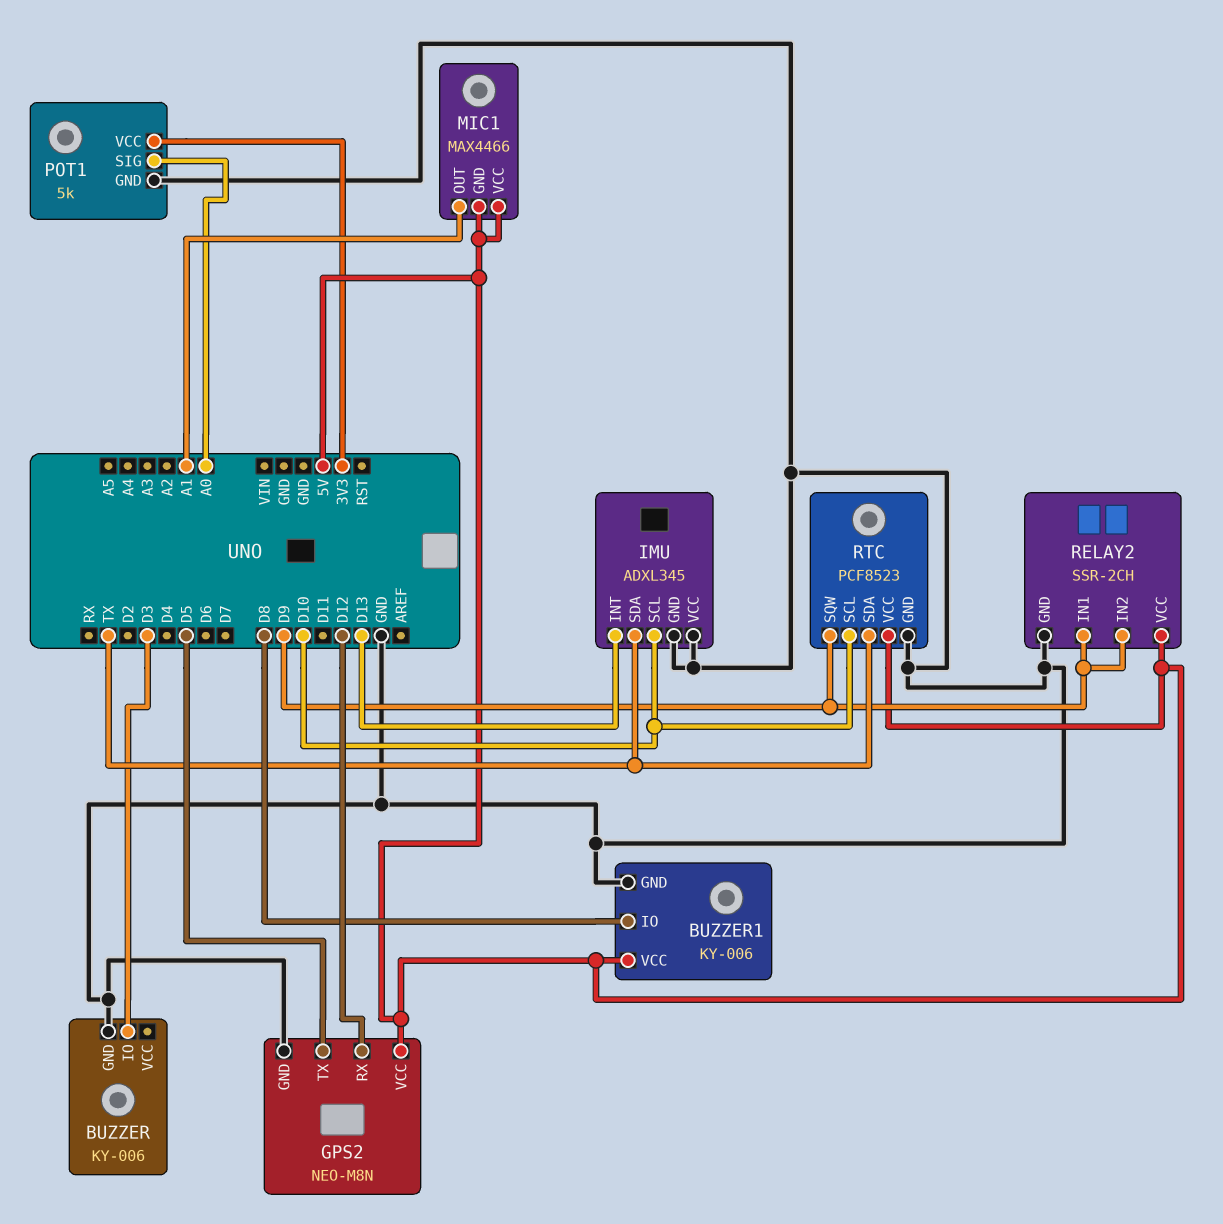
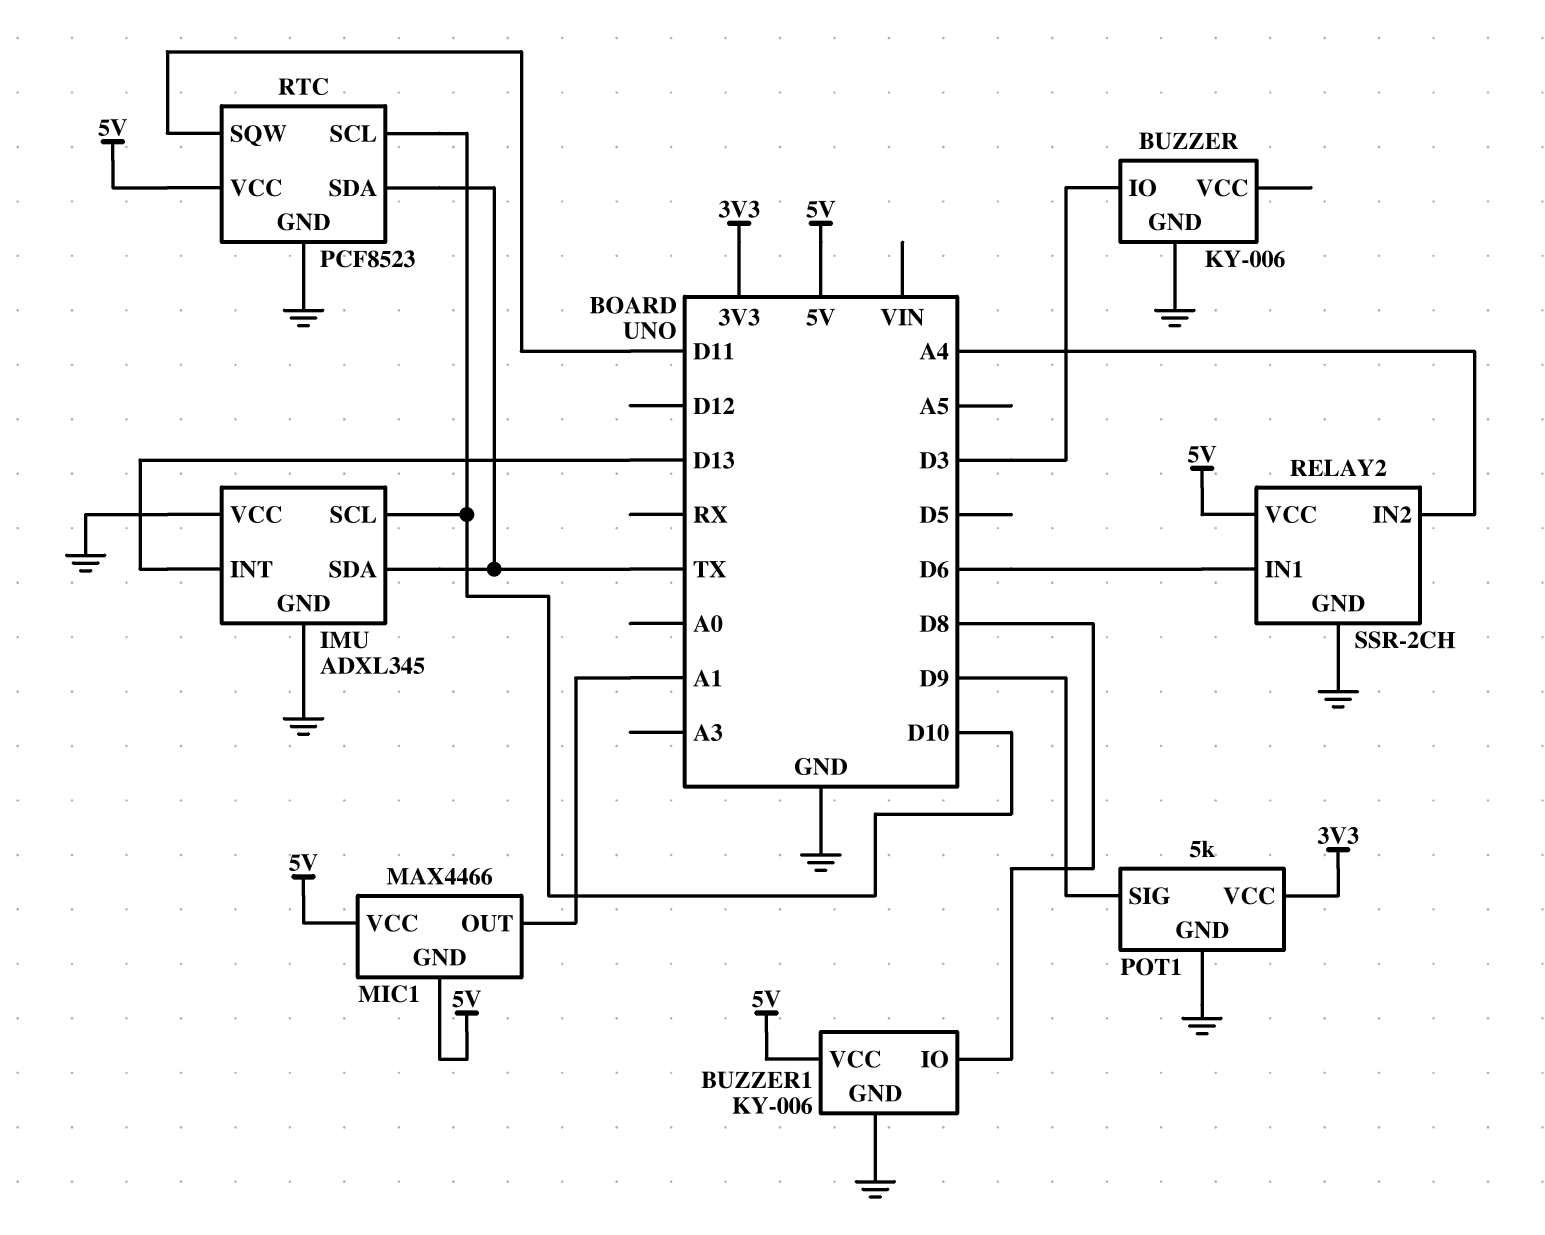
GPS2: NEO-M8N -> none
GPS2 pin GND: GND -> none
GPS2 pin RX: D12 -> none
GPS2 pin TX: D5 -> none
GPS2 pin VCC: 5V -> none
POT1 pin SIG: A0 -> D9
RELAY2 pin IN1: D9 -> D6
RELAY2 pin IN2: D9 -> A4
RTC pin SQW: D9 -> D11

